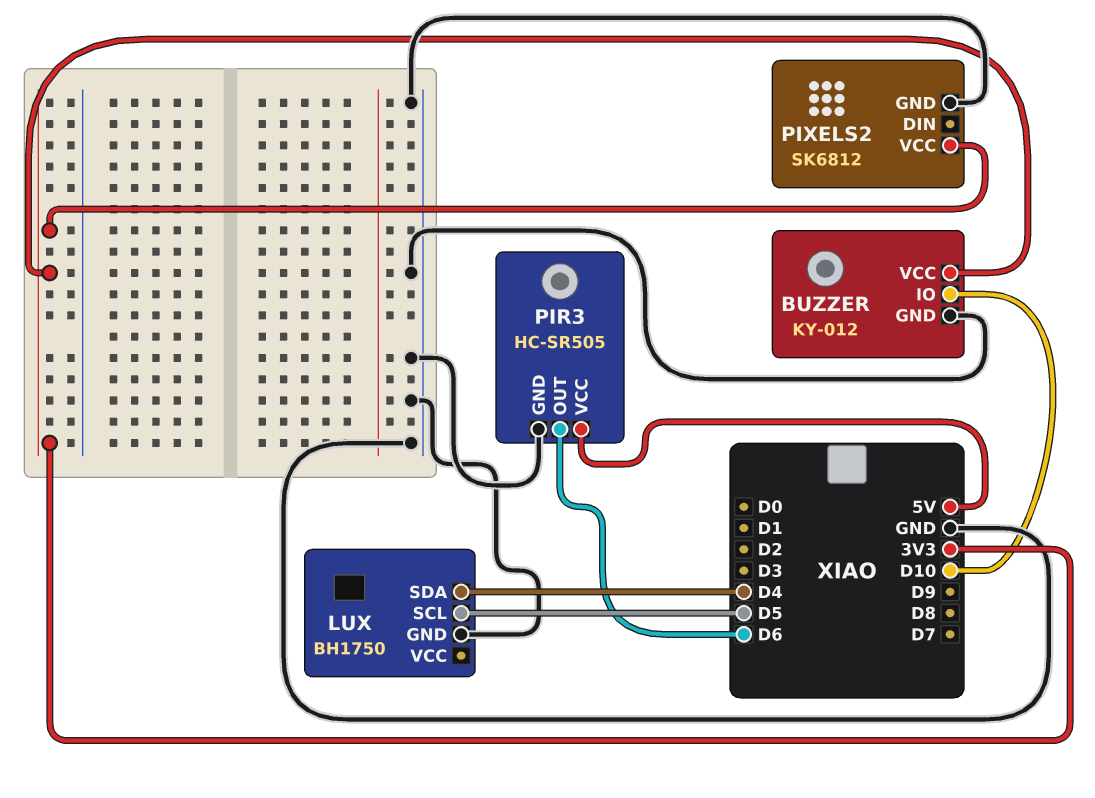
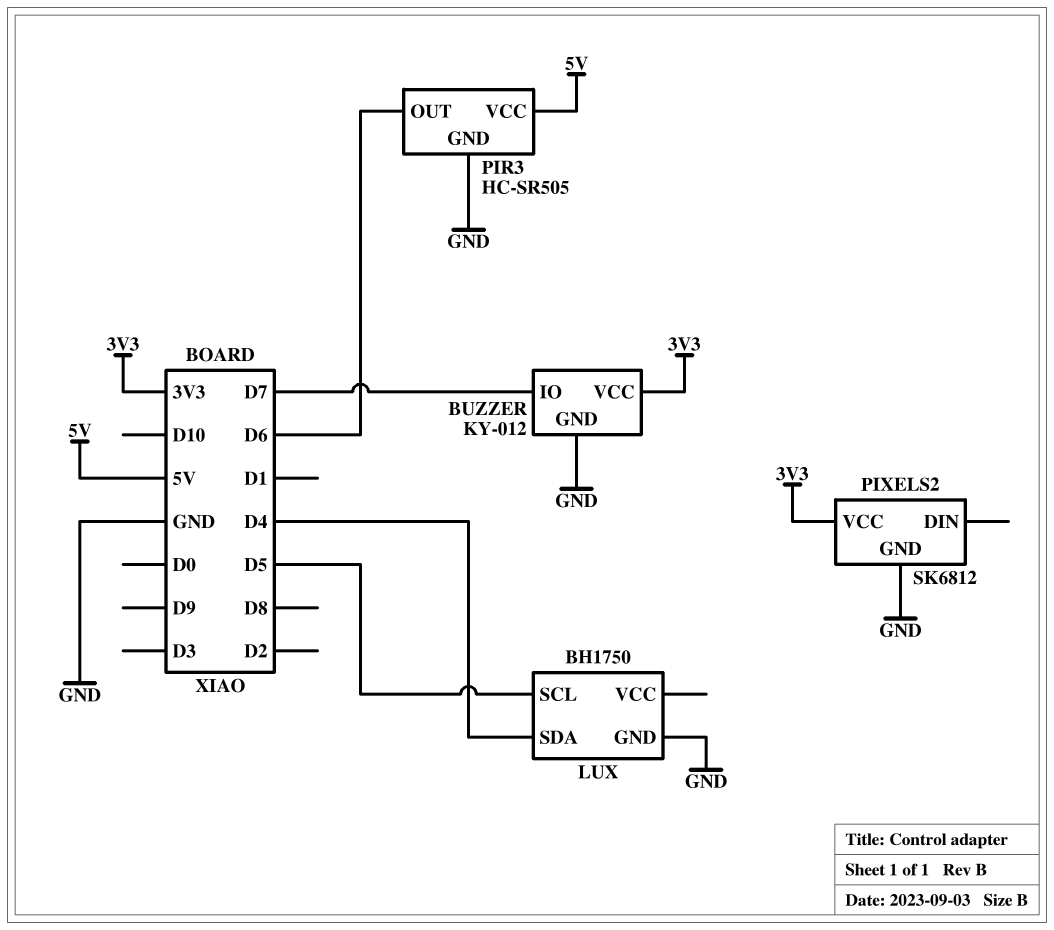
BUZZER pin IO: D10 -> D7

